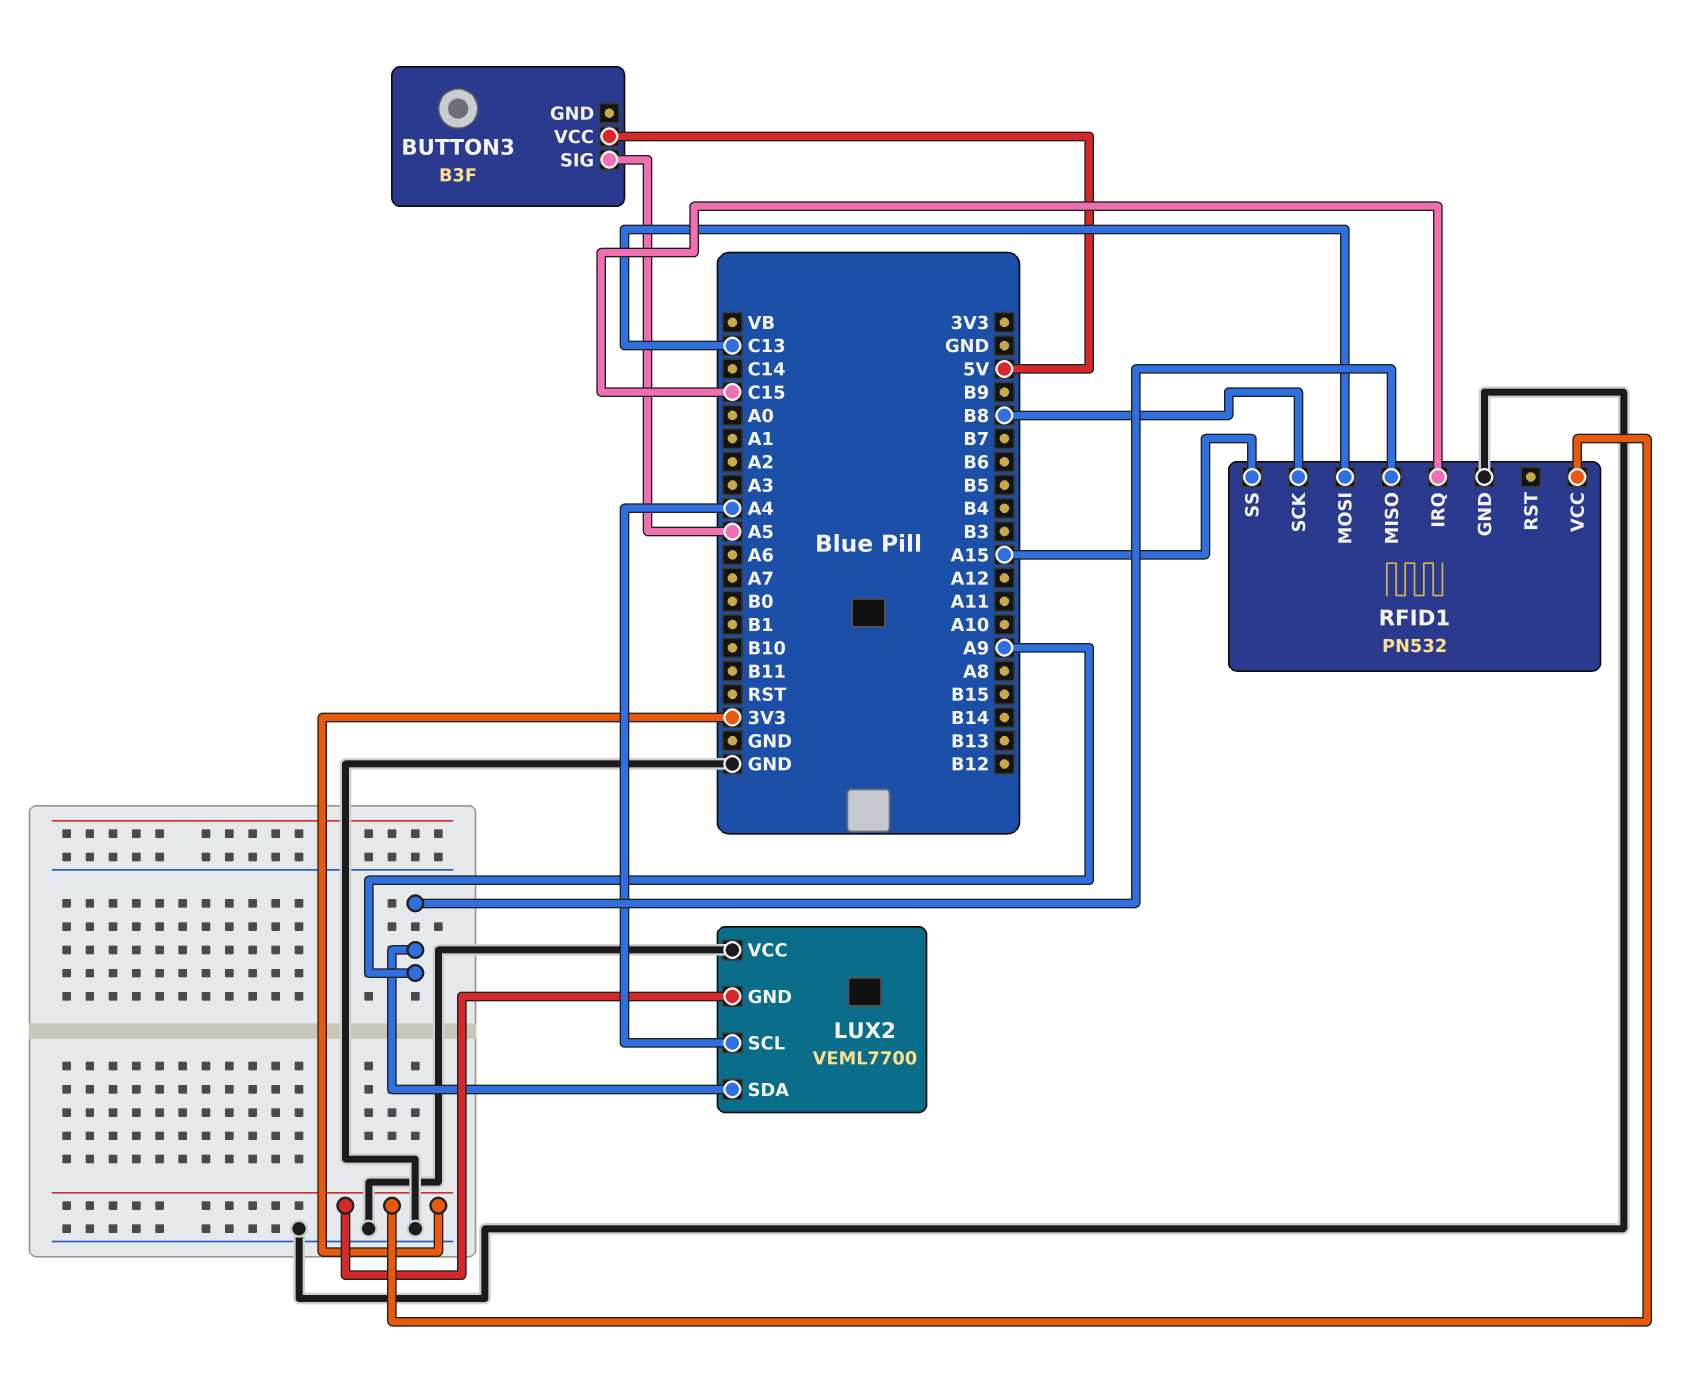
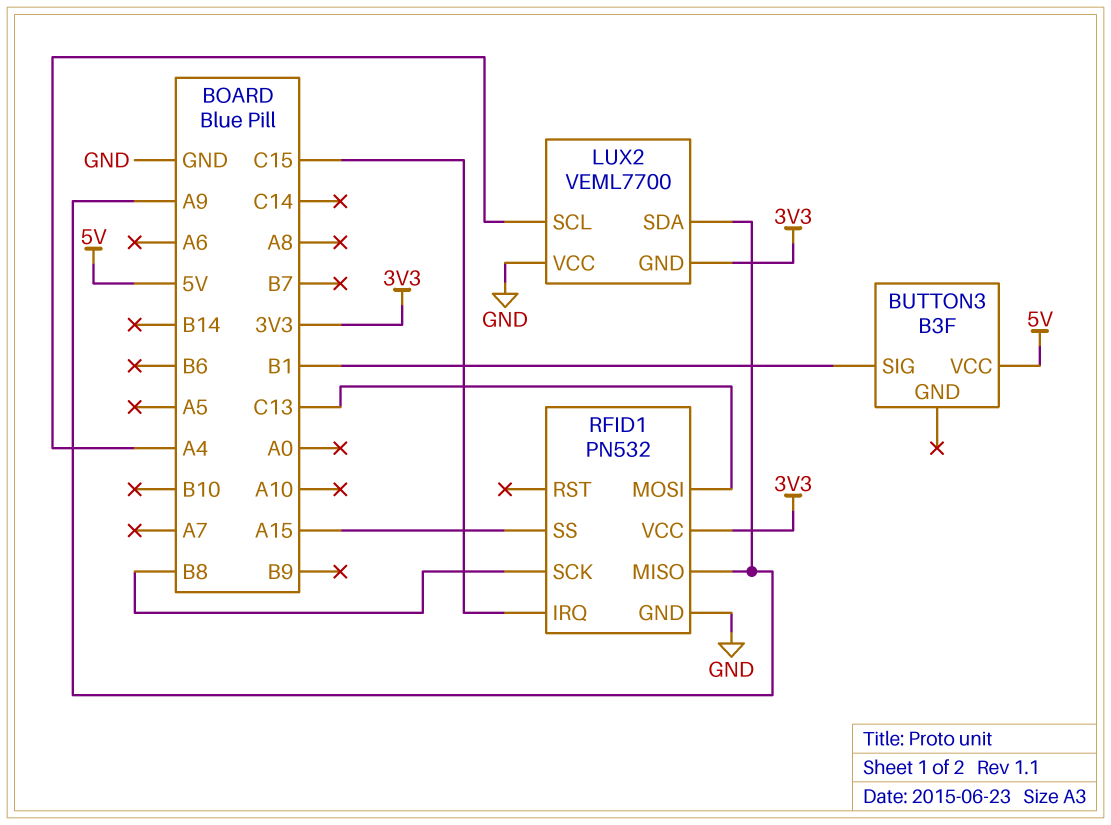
BUTTON3 pin SIG: A5 -> B1

